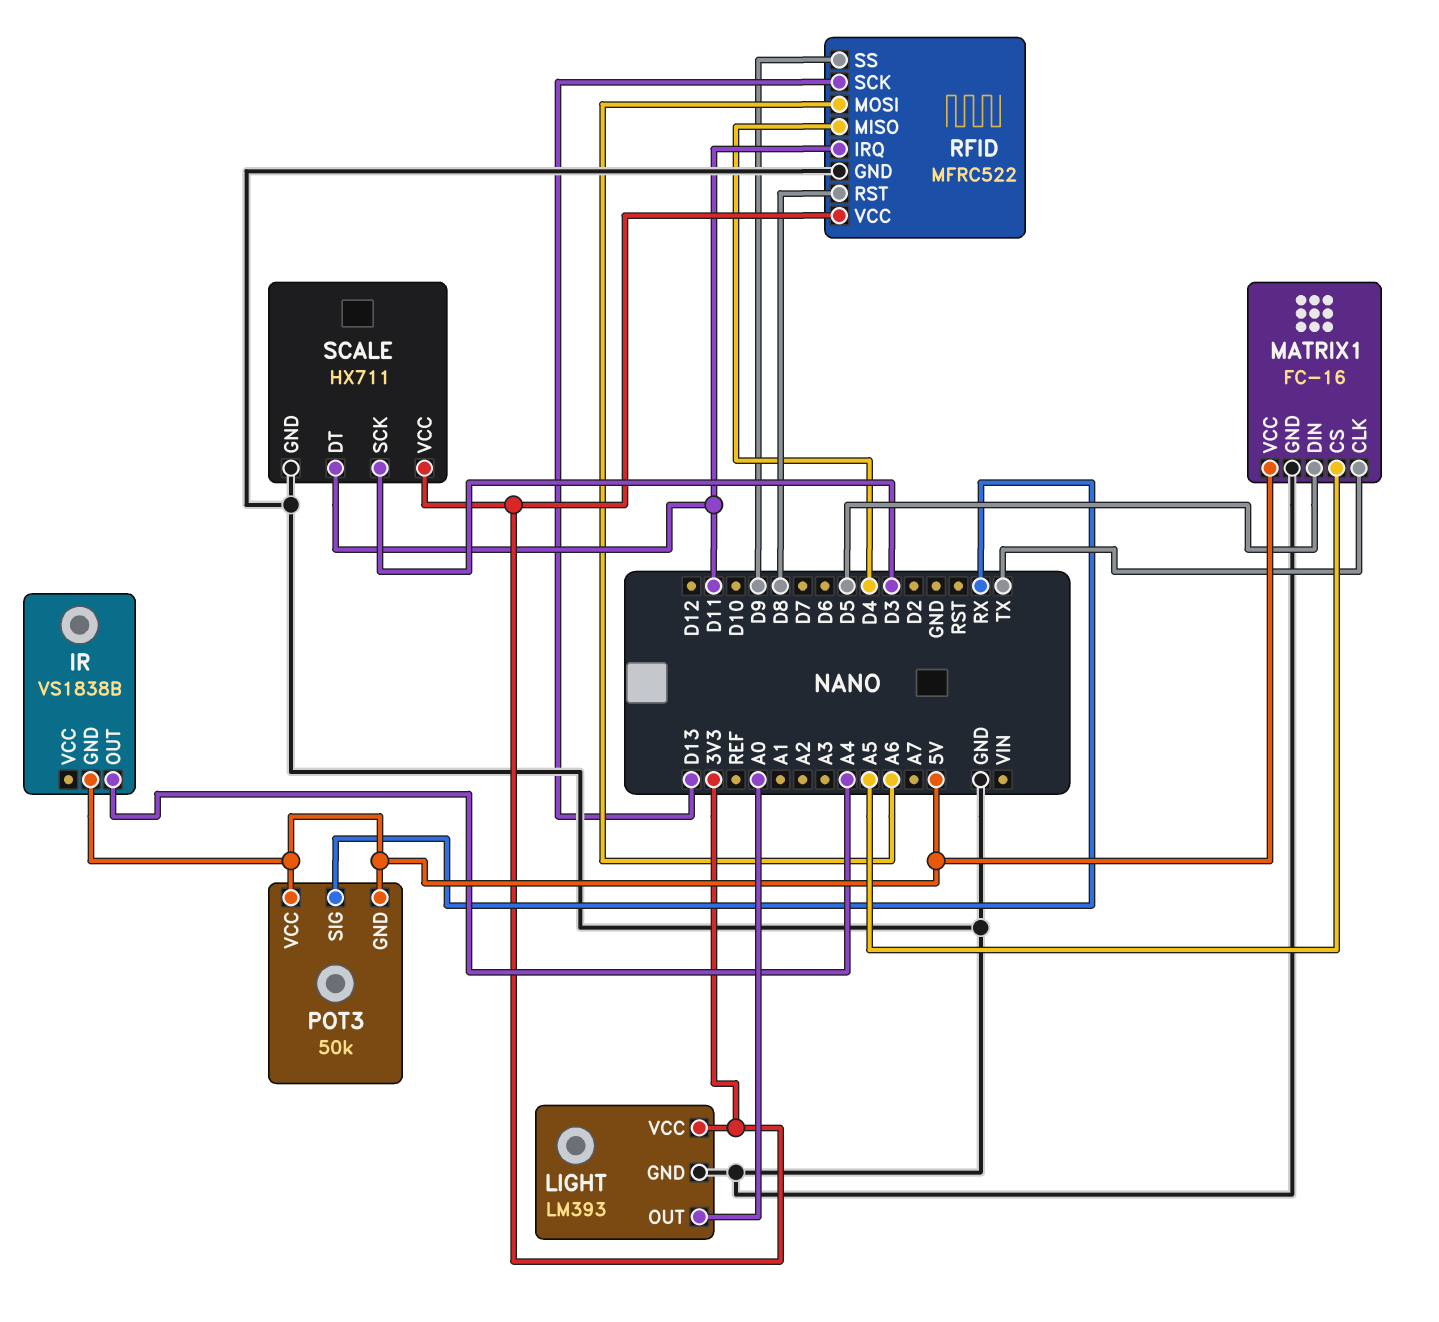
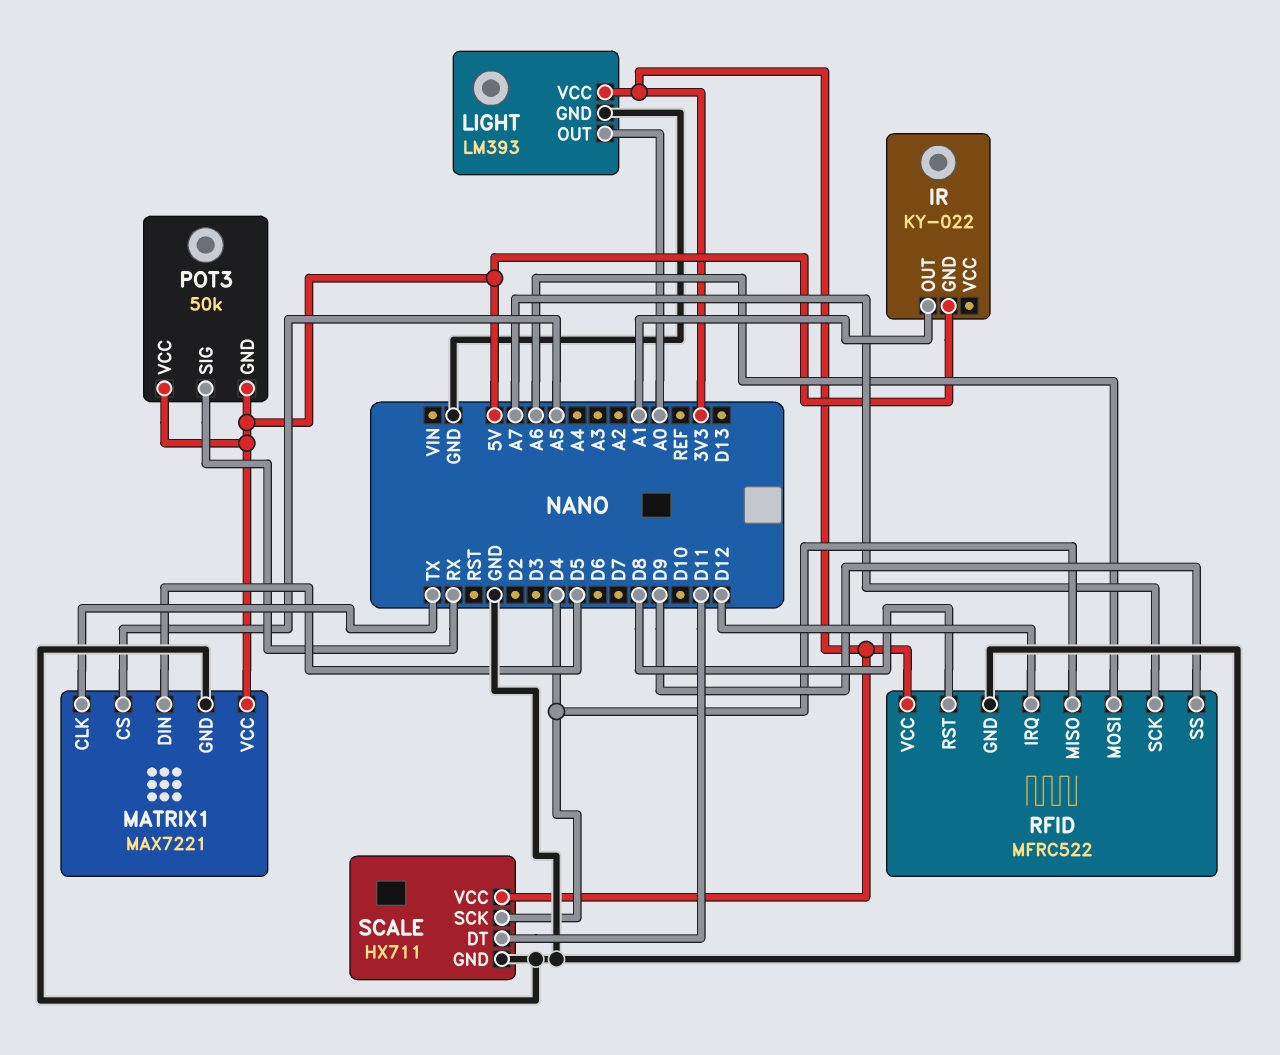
IR: VS1838B -> KY-022
IR pin OUT: A4 -> A1
MATRIX1: FC-16 -> MAX7221
RFID pin IRQ: D11 -> D12
RFID pin SCK: D13 -> A7
SCALE pin SCK: D3 -> D4

